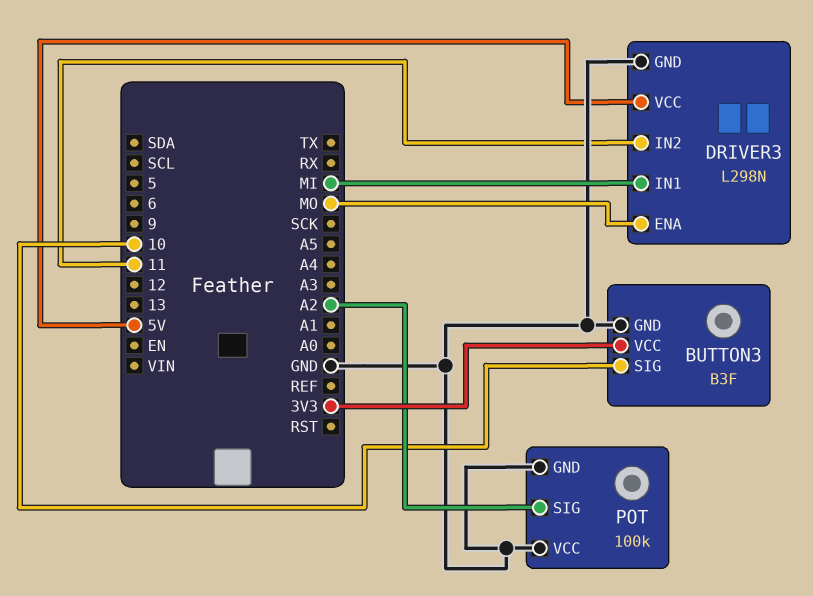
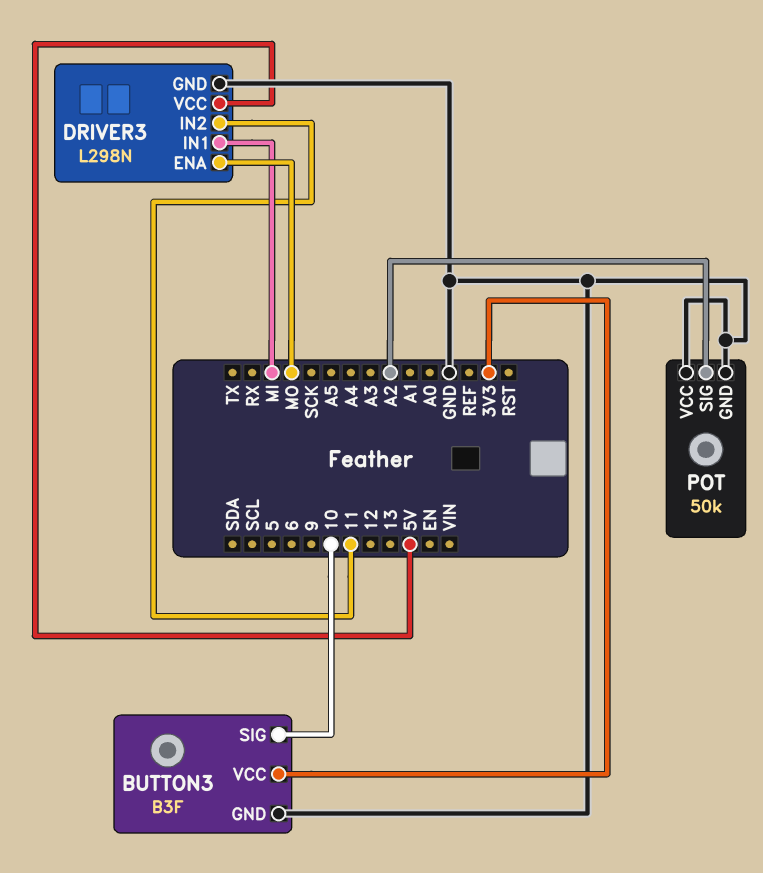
POT: 100k -> 50k

